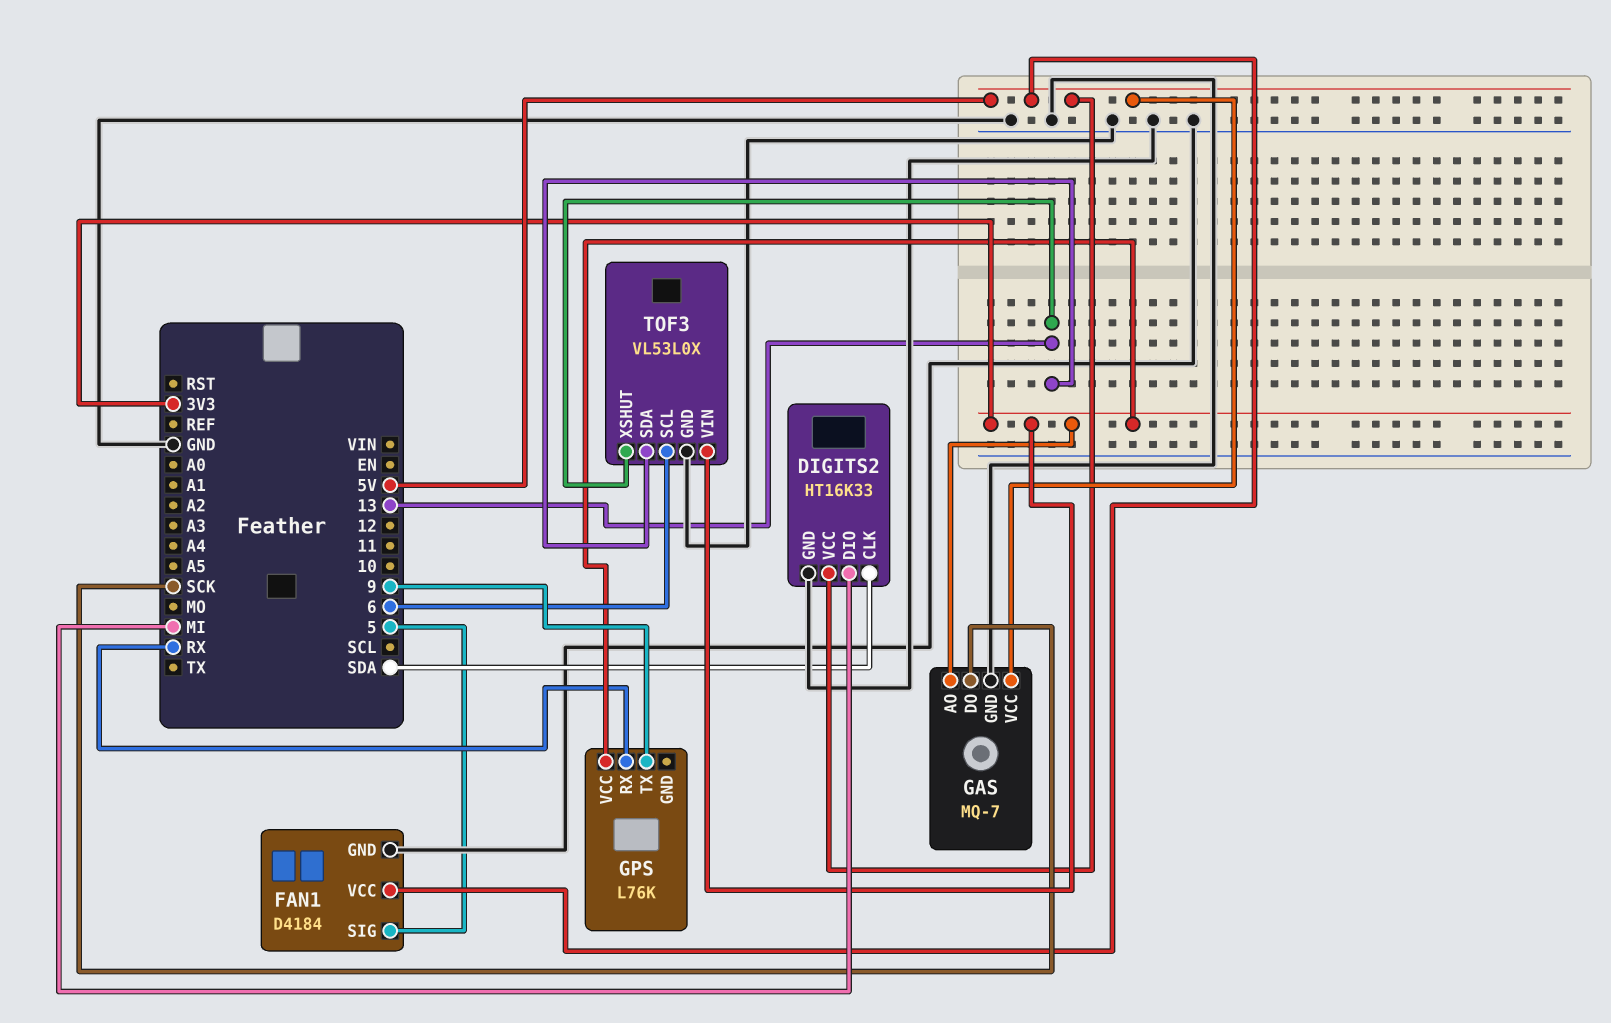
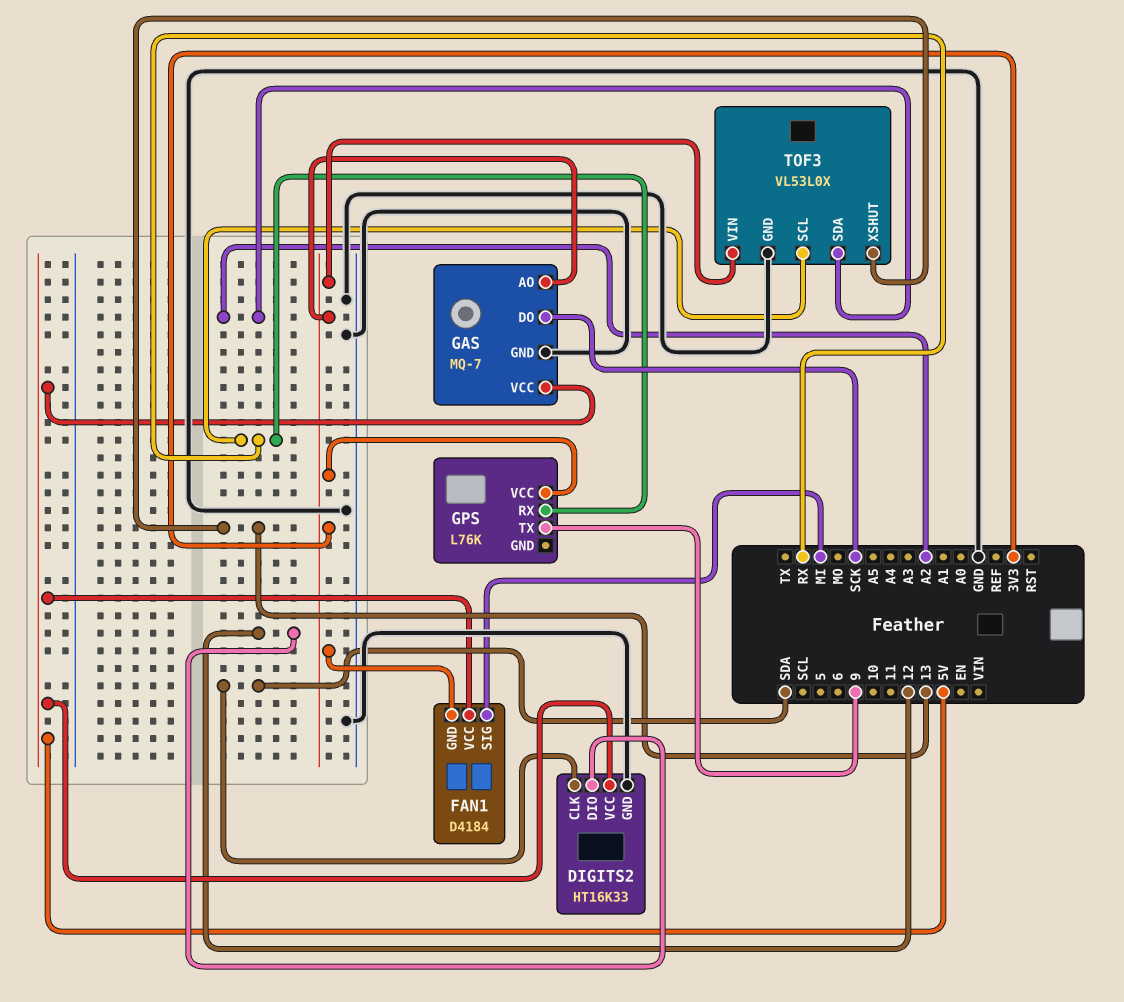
DIGITS2 pin DIO: MI -> 12
FAN1 pin GND: GND -> 3V3
FAN1 pin SIG: 5 -> MI
TOF3 pin SCL: 6 -> RX
TOF3 pin SDA: 13 -> A2

